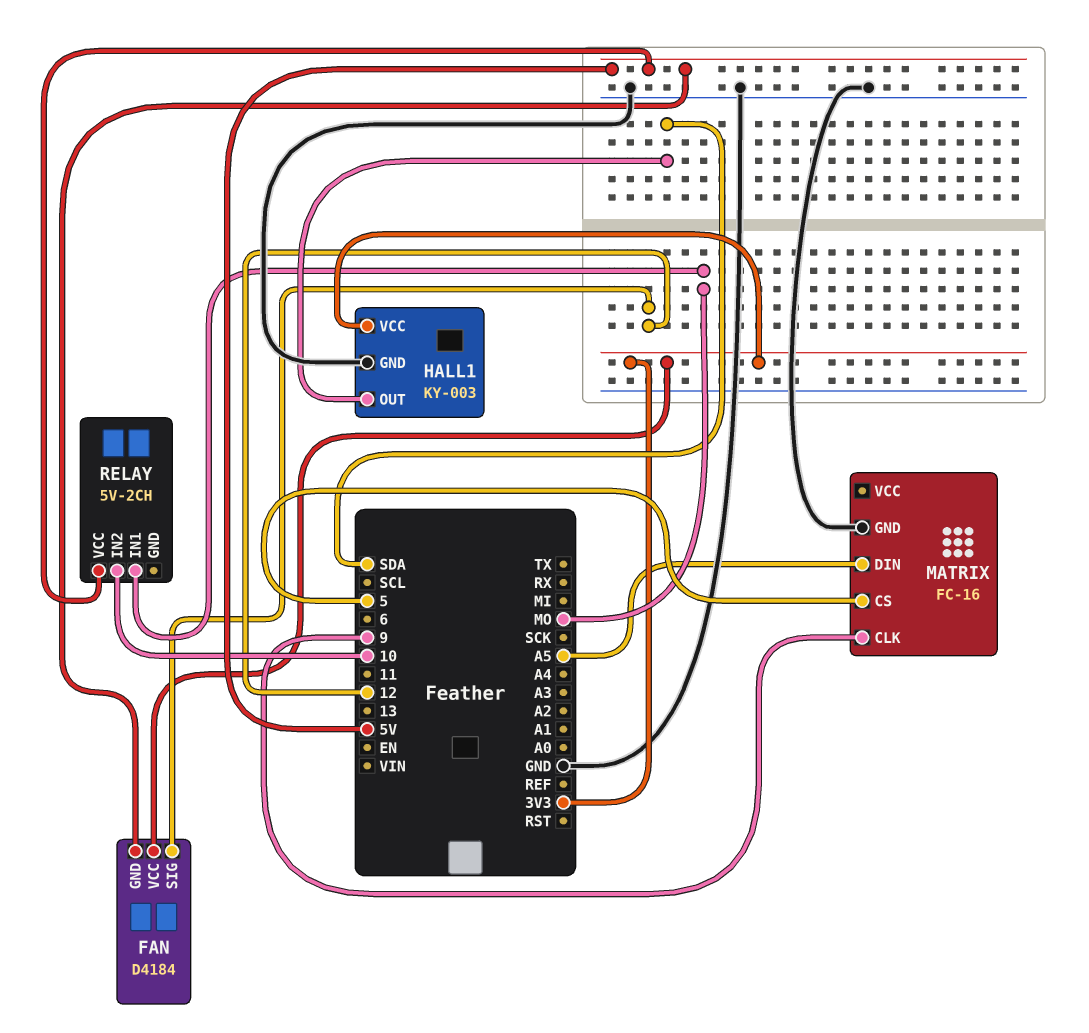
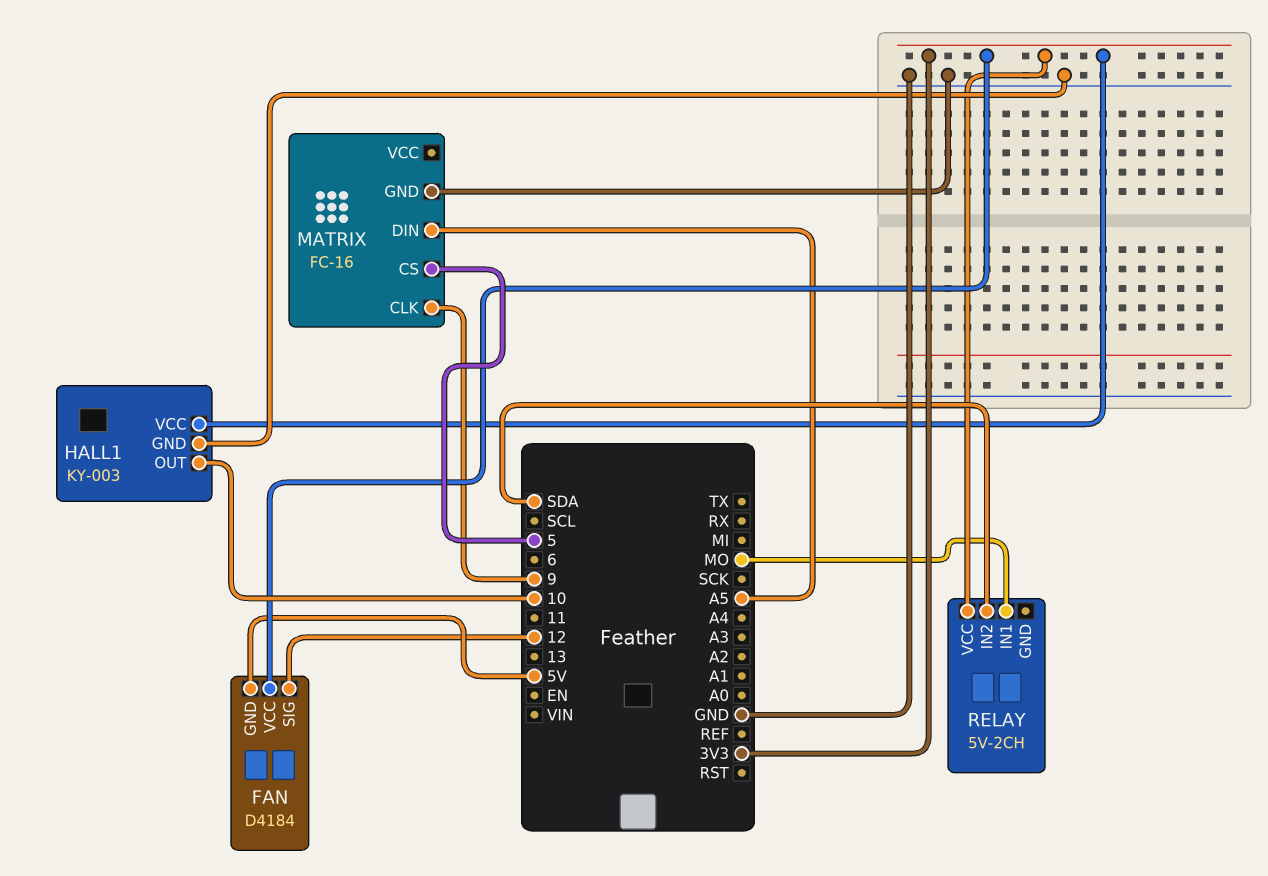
HALL1 pin OUT: SDA -> 10
RELAY pin IN2: 10 -> SDA
RELAY pin VCC: 5V -> 3V3

